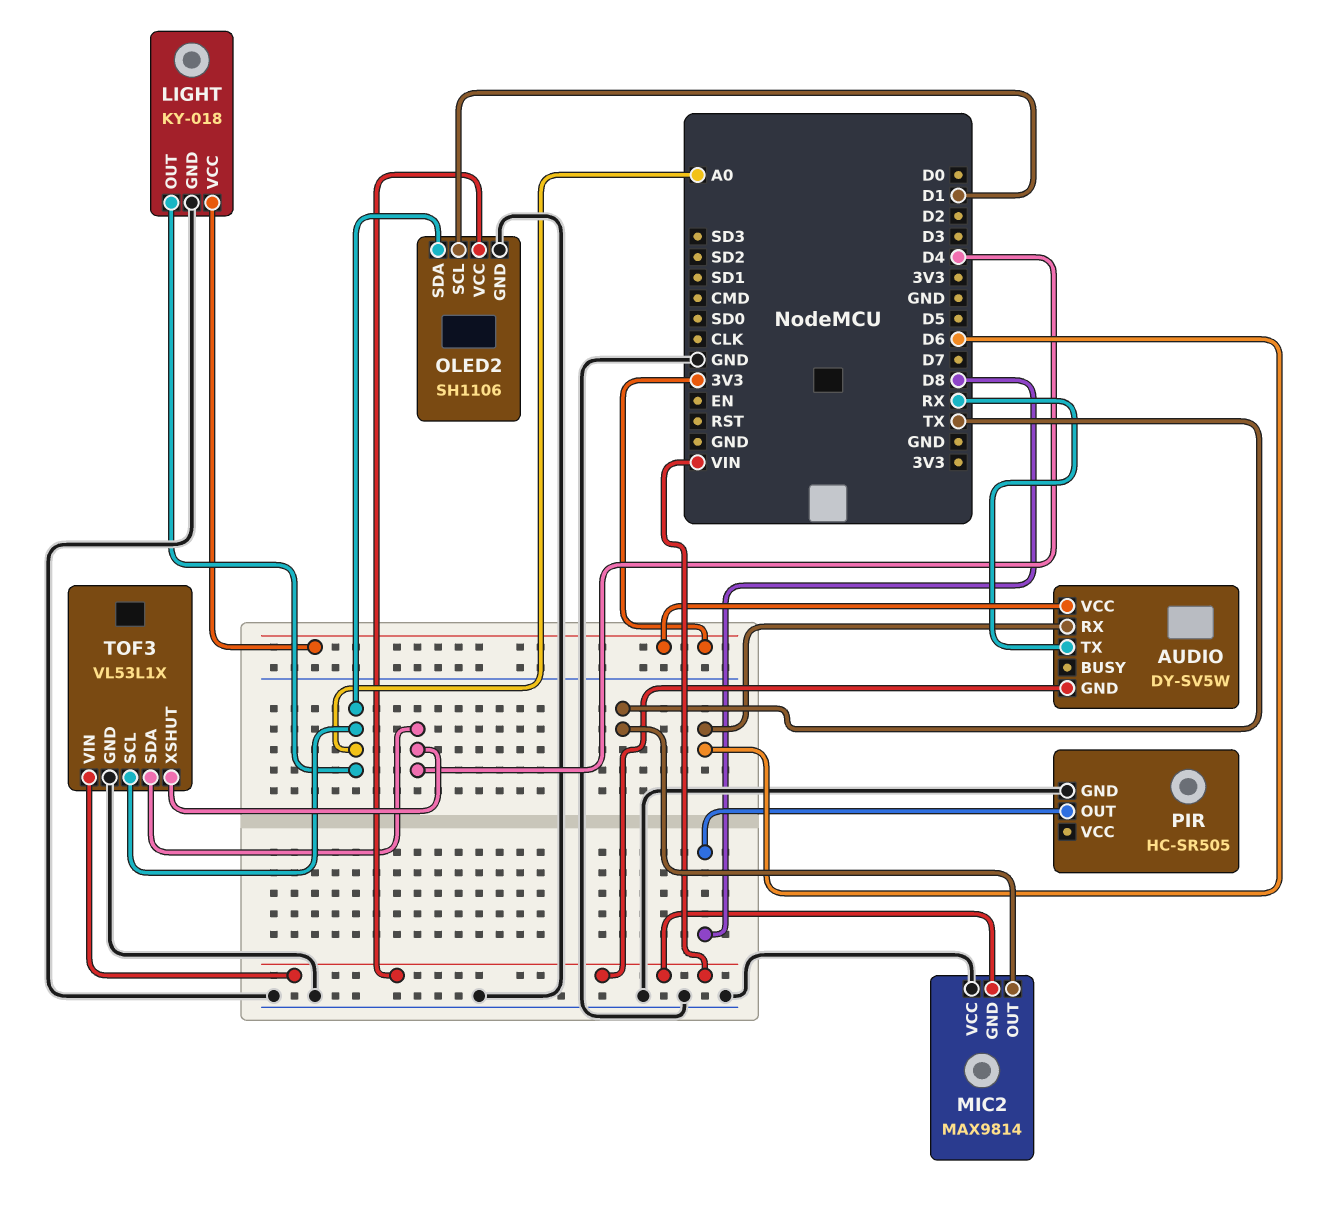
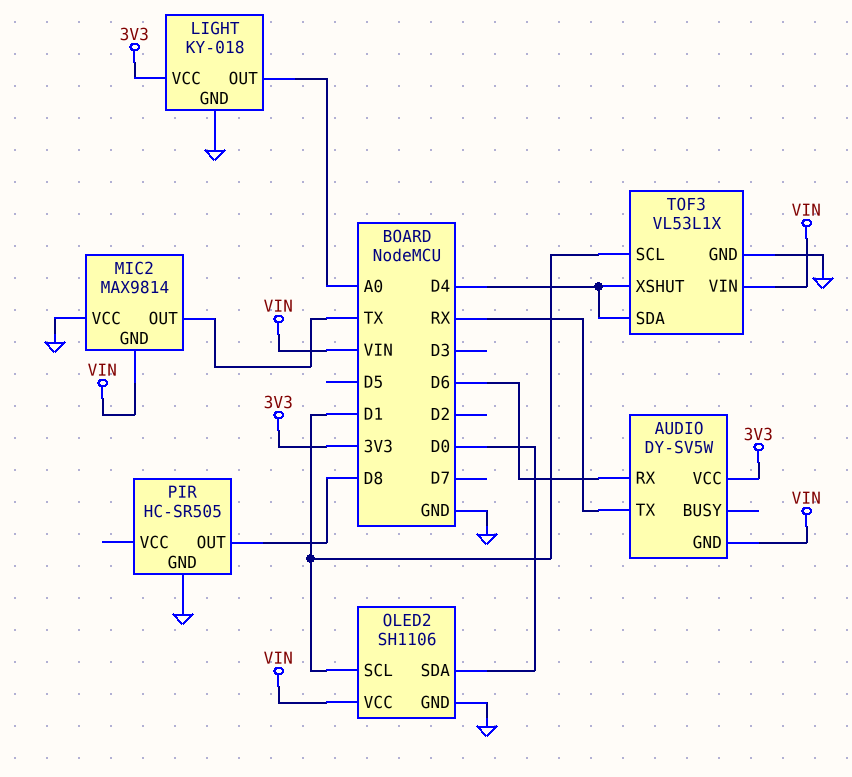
OLED2 pin SDA: A0 -> D0
TOF3 pin SCL: A0 -> D1

